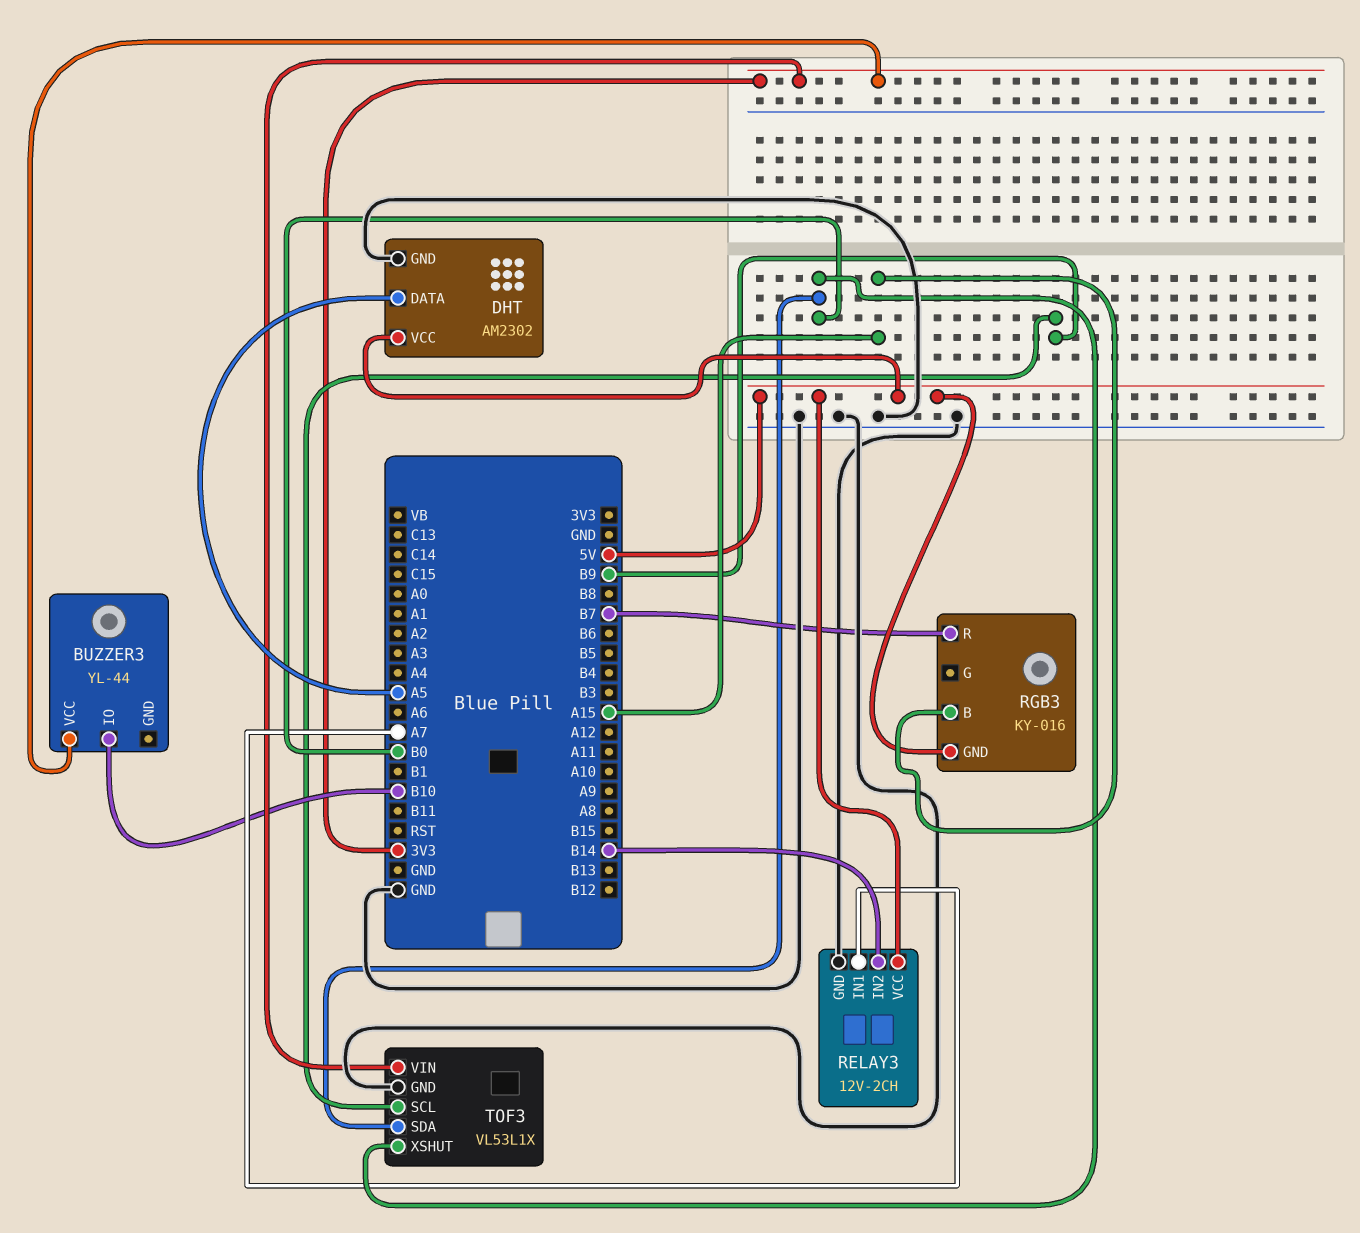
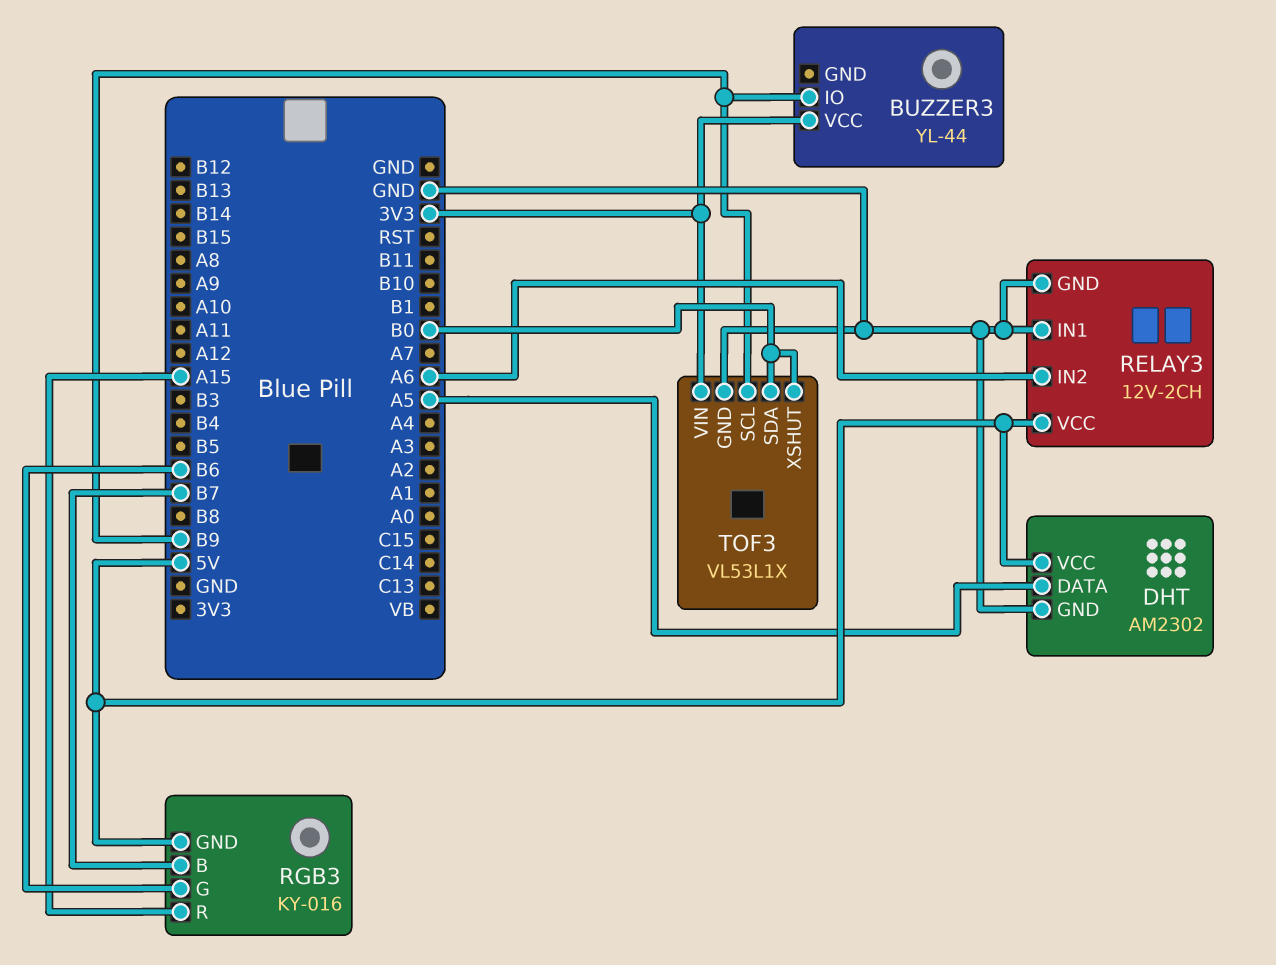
BUZZER3 pin IO: B10 -> B9
RELAY3 pin IN1: A7 -> GND
RELAY3 pin IN2: B14 -> A6
RGB3 pin B: A15 -> B7
RGB3 pin G: none -> B6
RGB3 pin R: B7 -> A15

